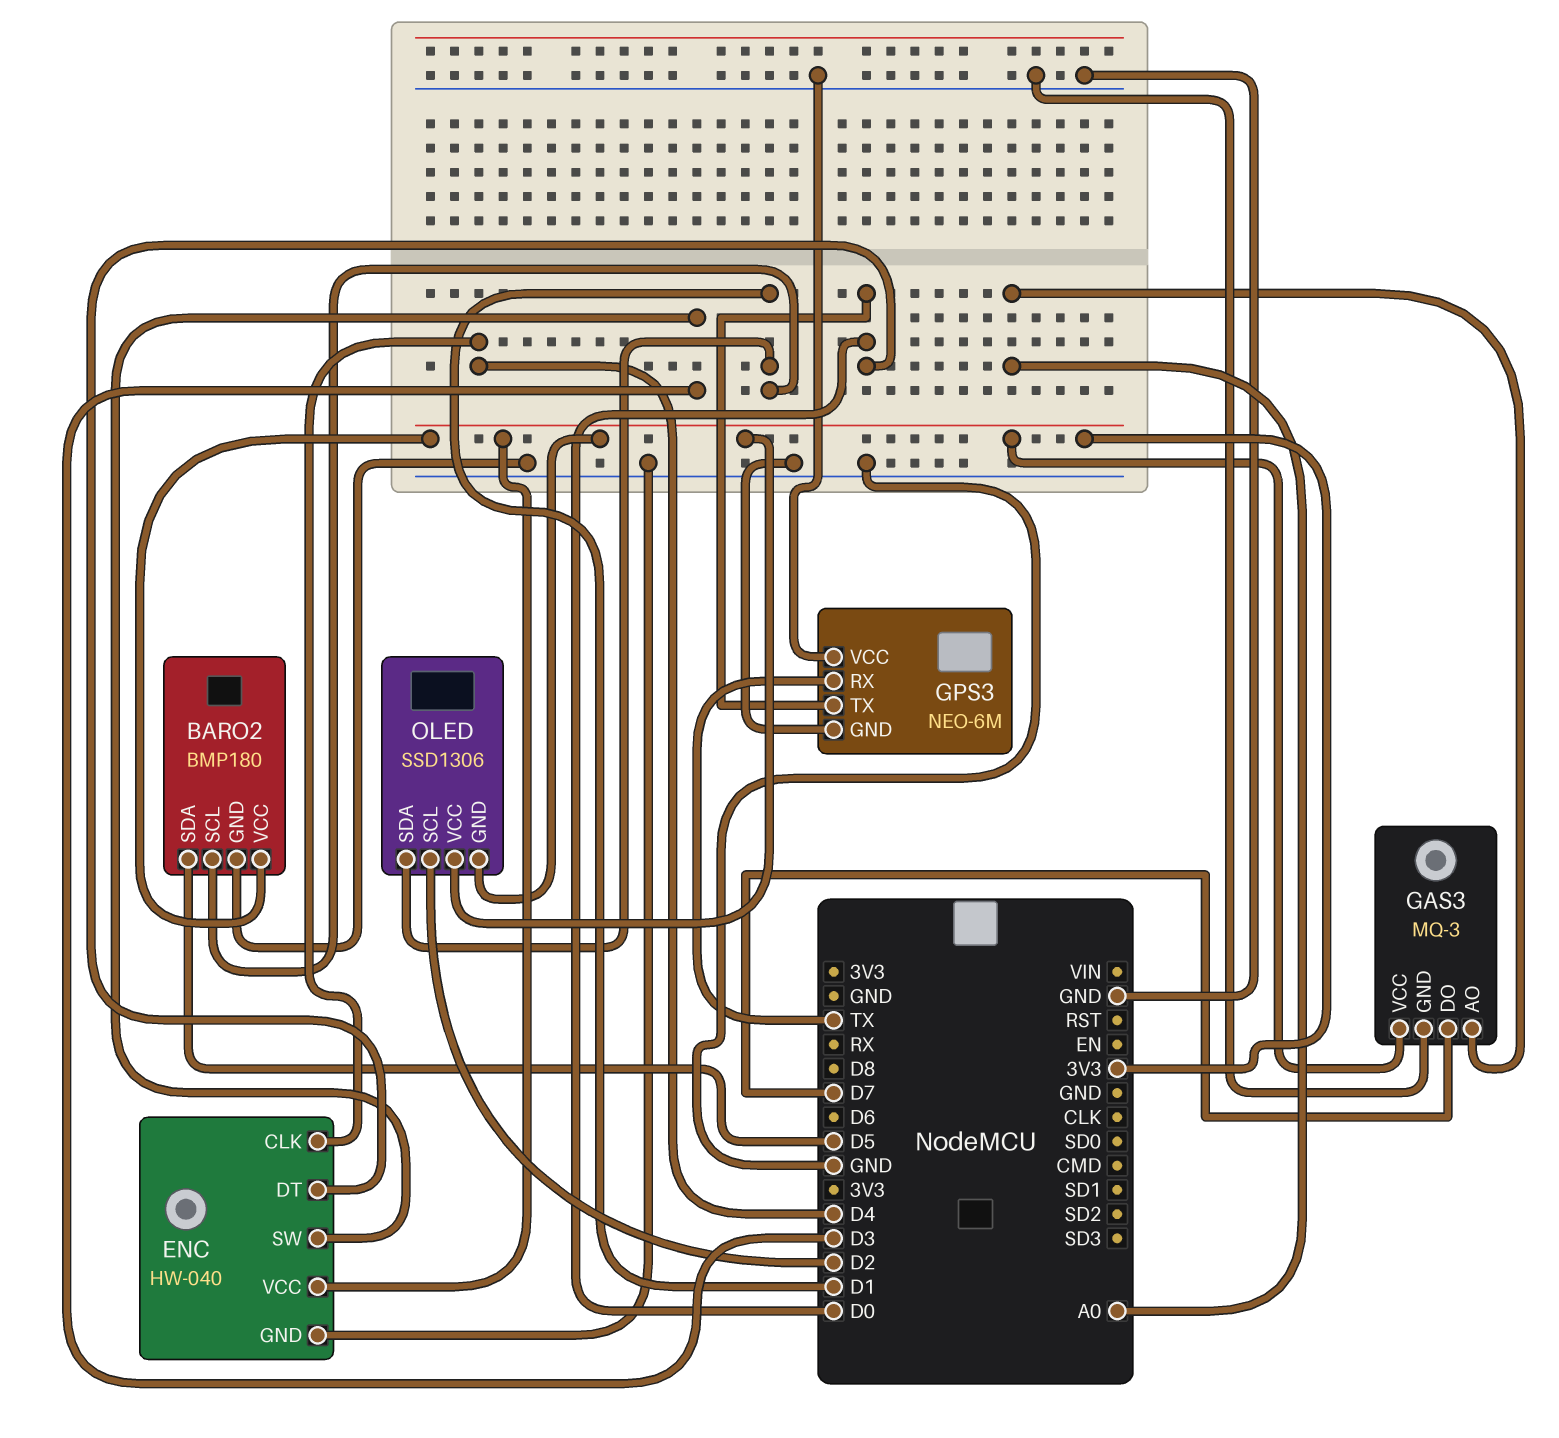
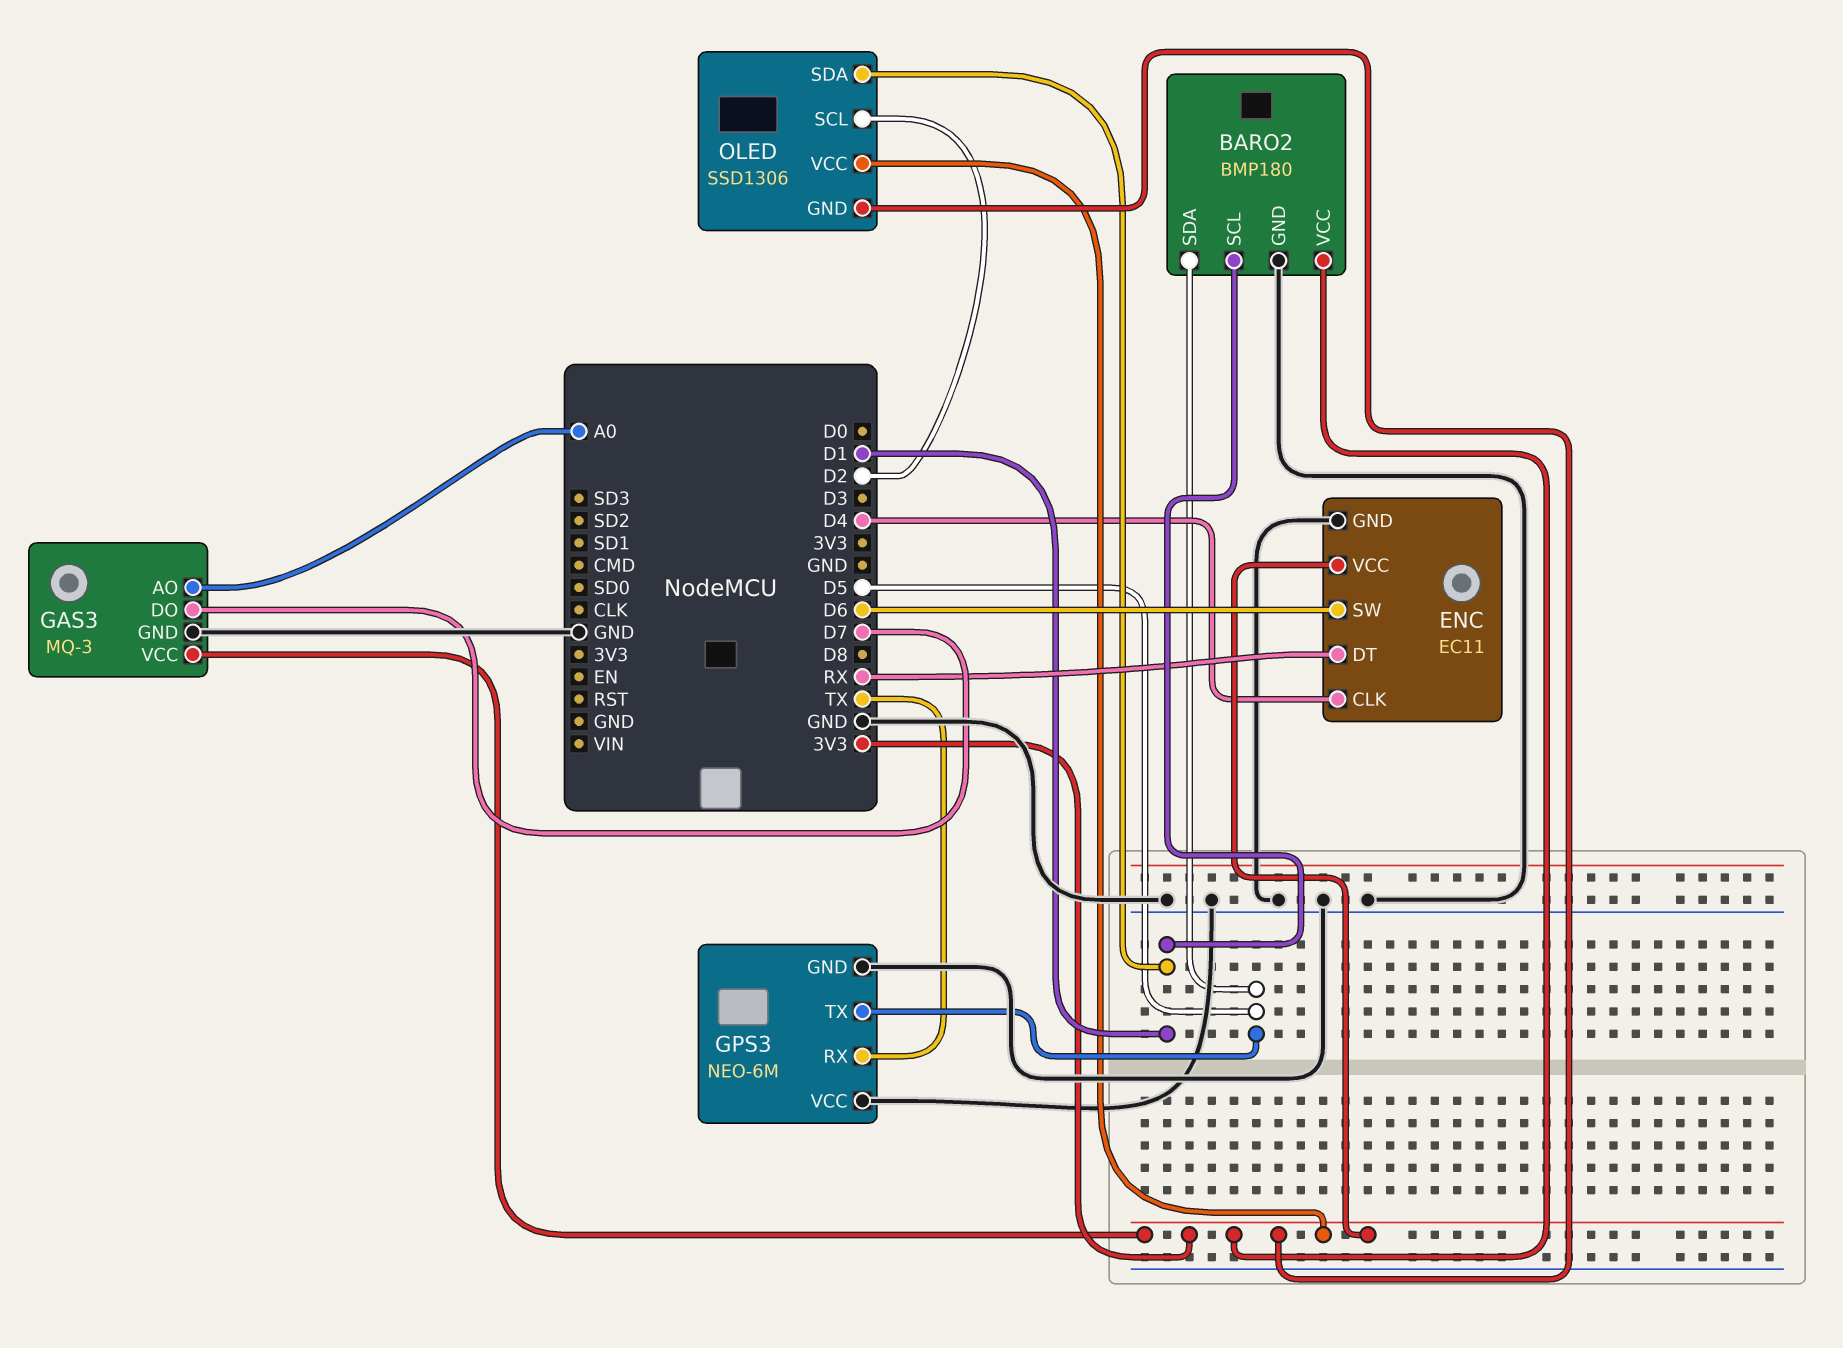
ENC: HW-040 -> EC11
ENC pin DT: D0 -> RX
ENC pin SW: D3 -> D6
GPS3 pin TX: D0 -> D5

